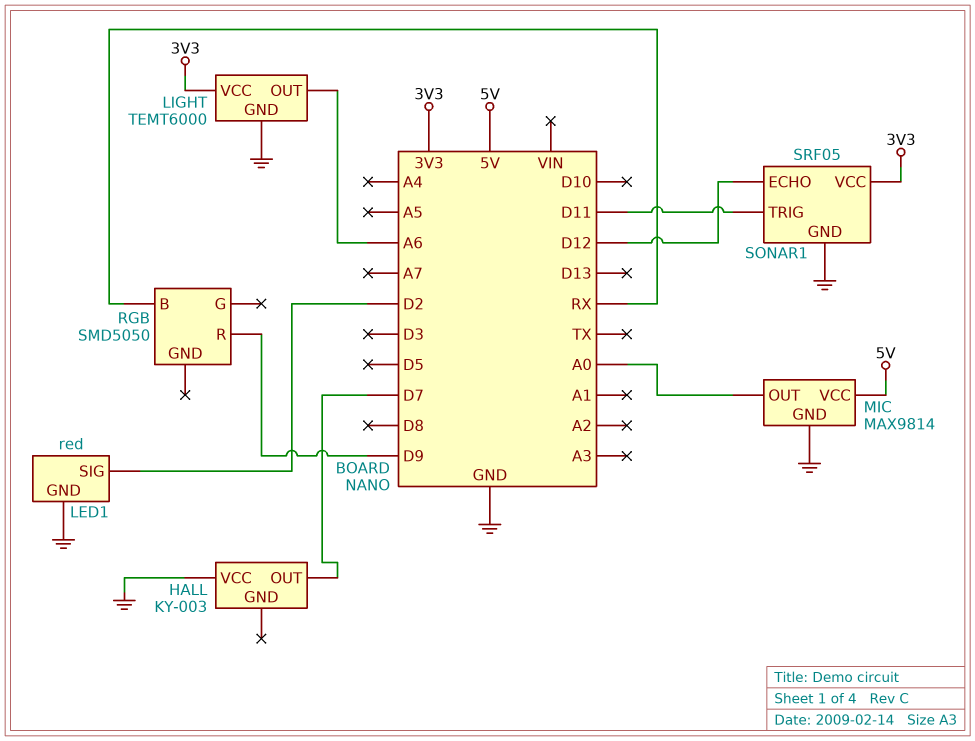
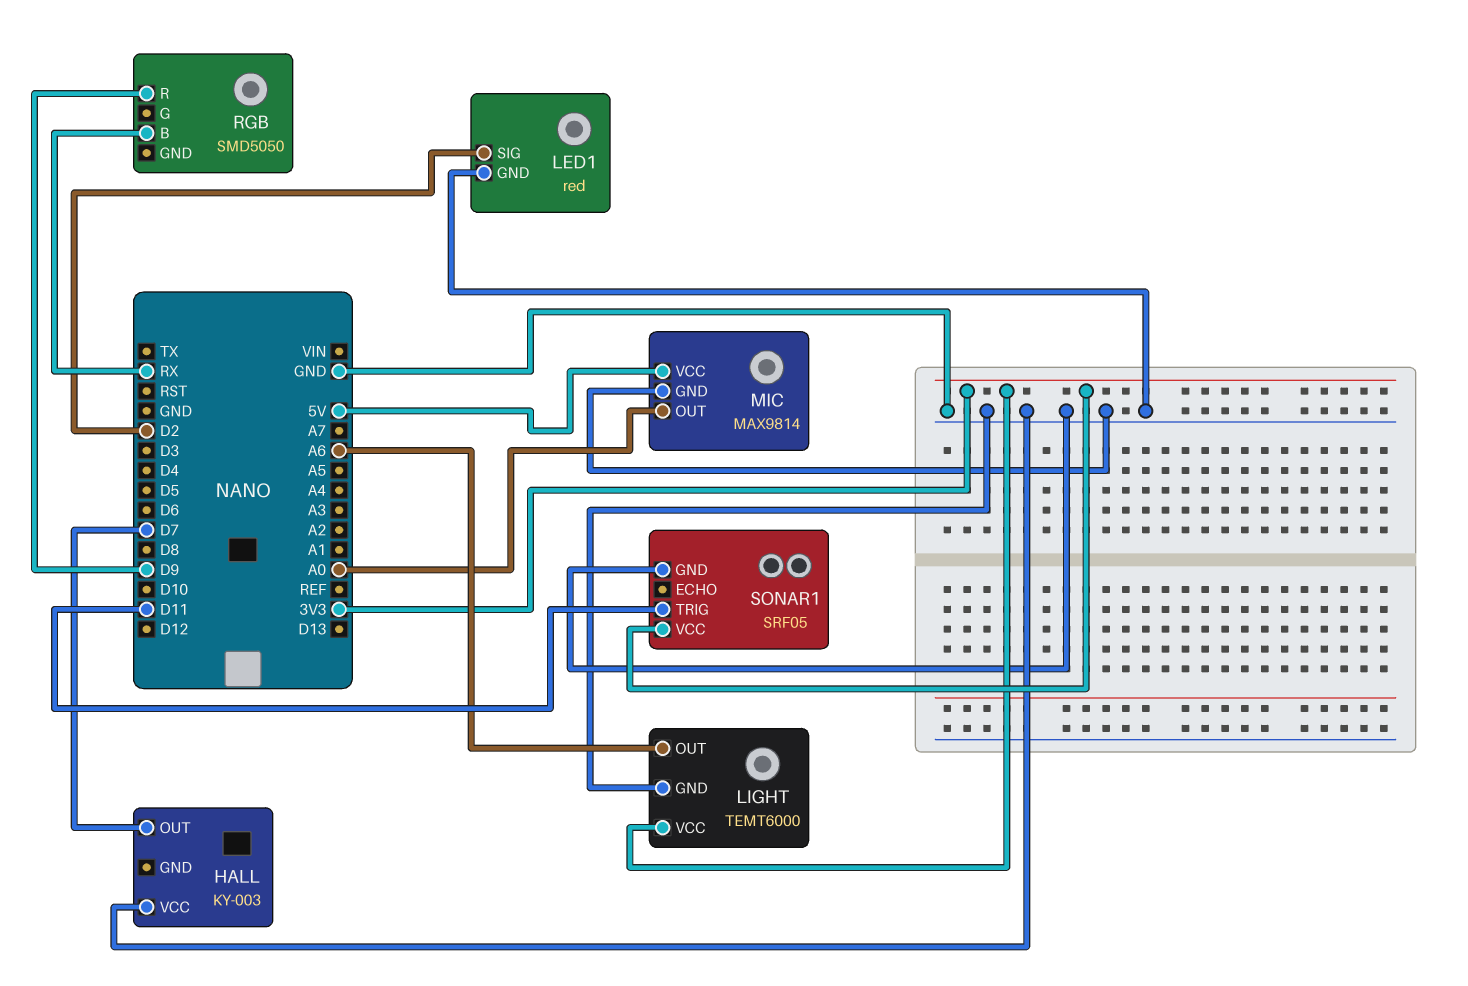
SONAR1 pin ECHO: D12 -> none

